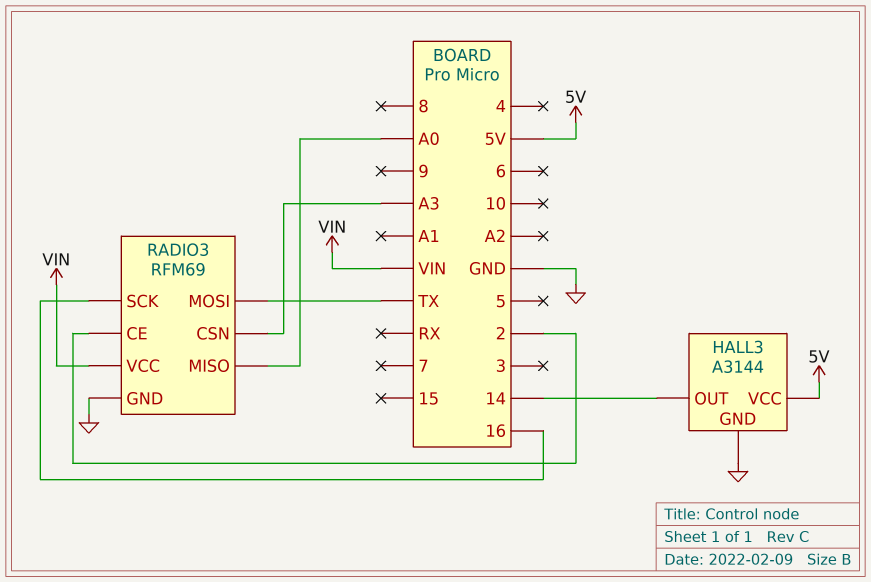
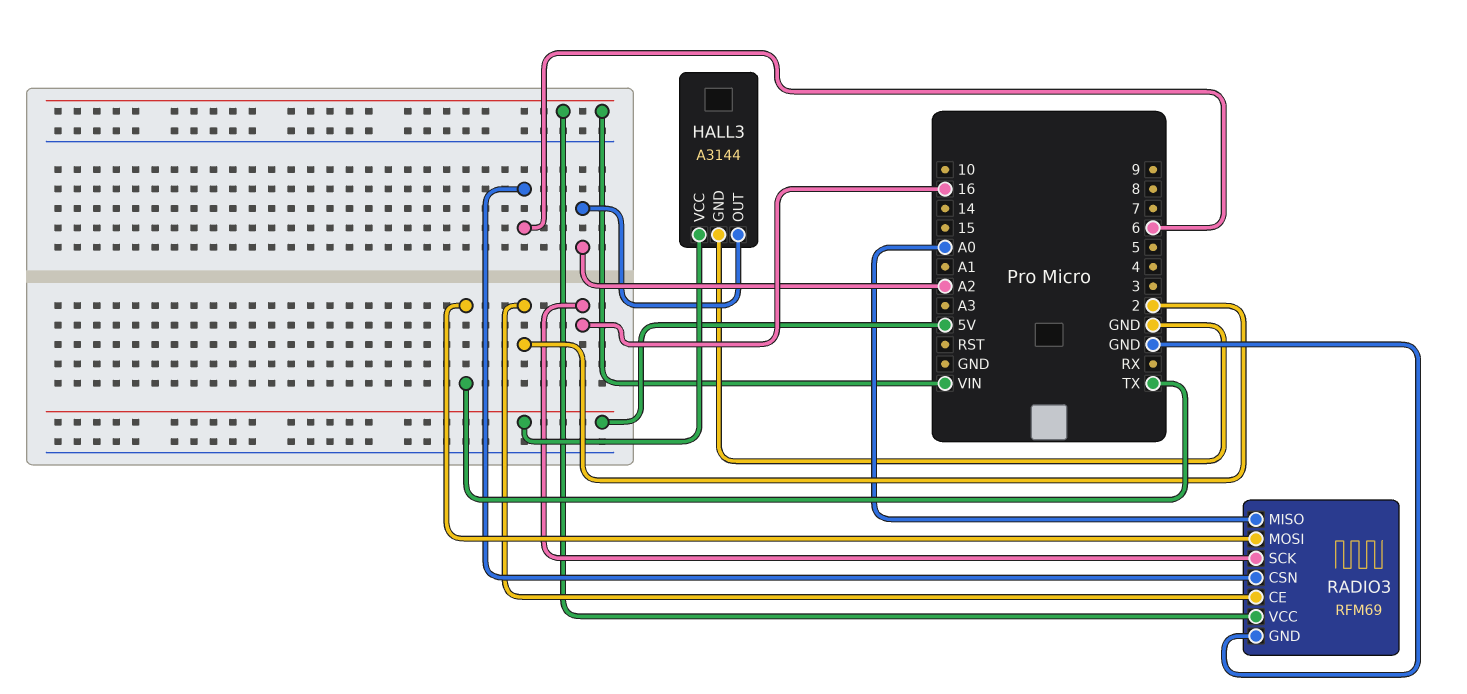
HALL3 pin OUT: 14 -> A2
RADIO3 pin CSN: A3 -> 6

